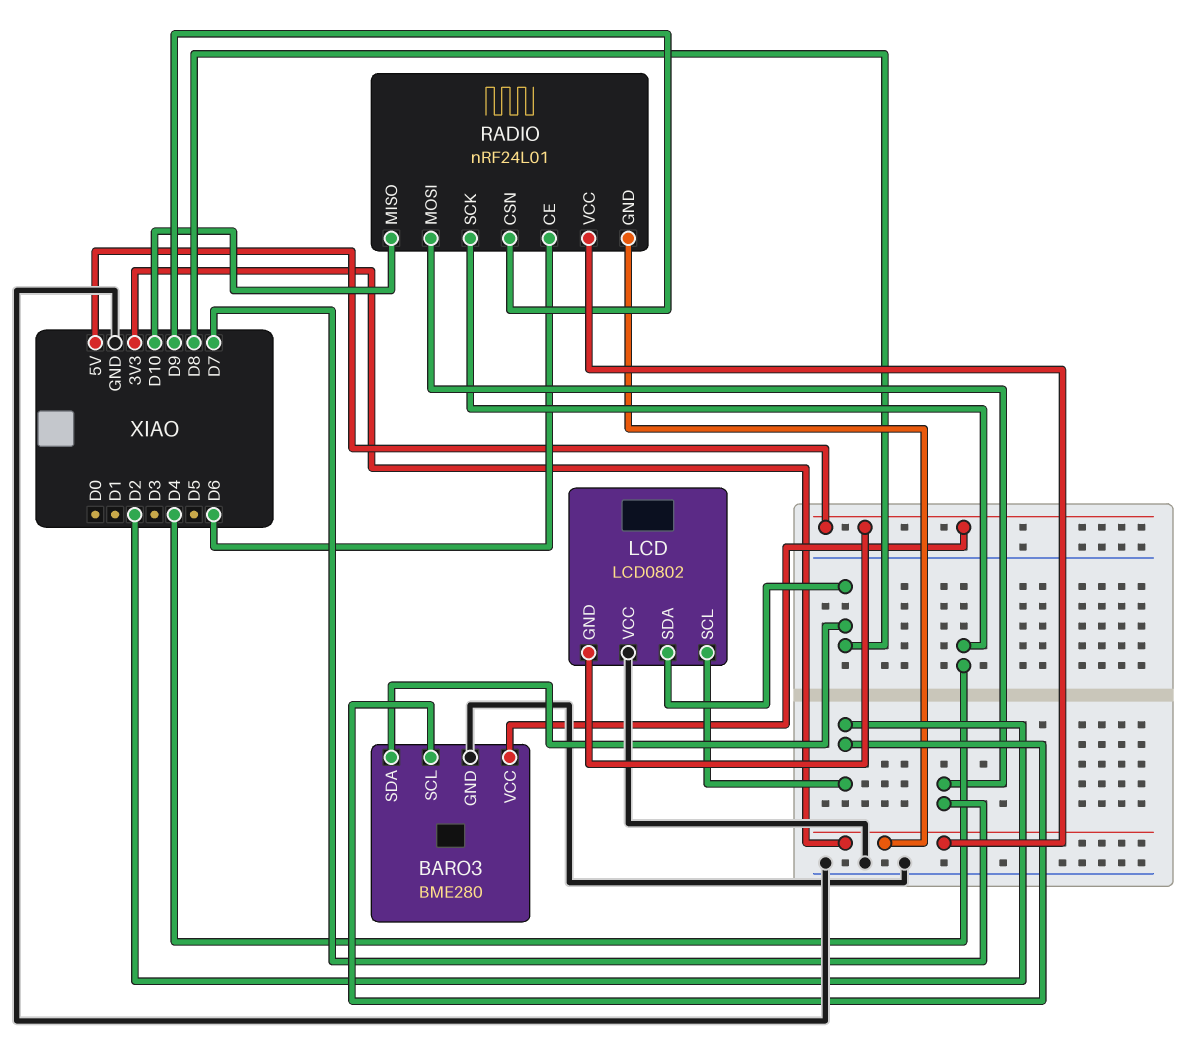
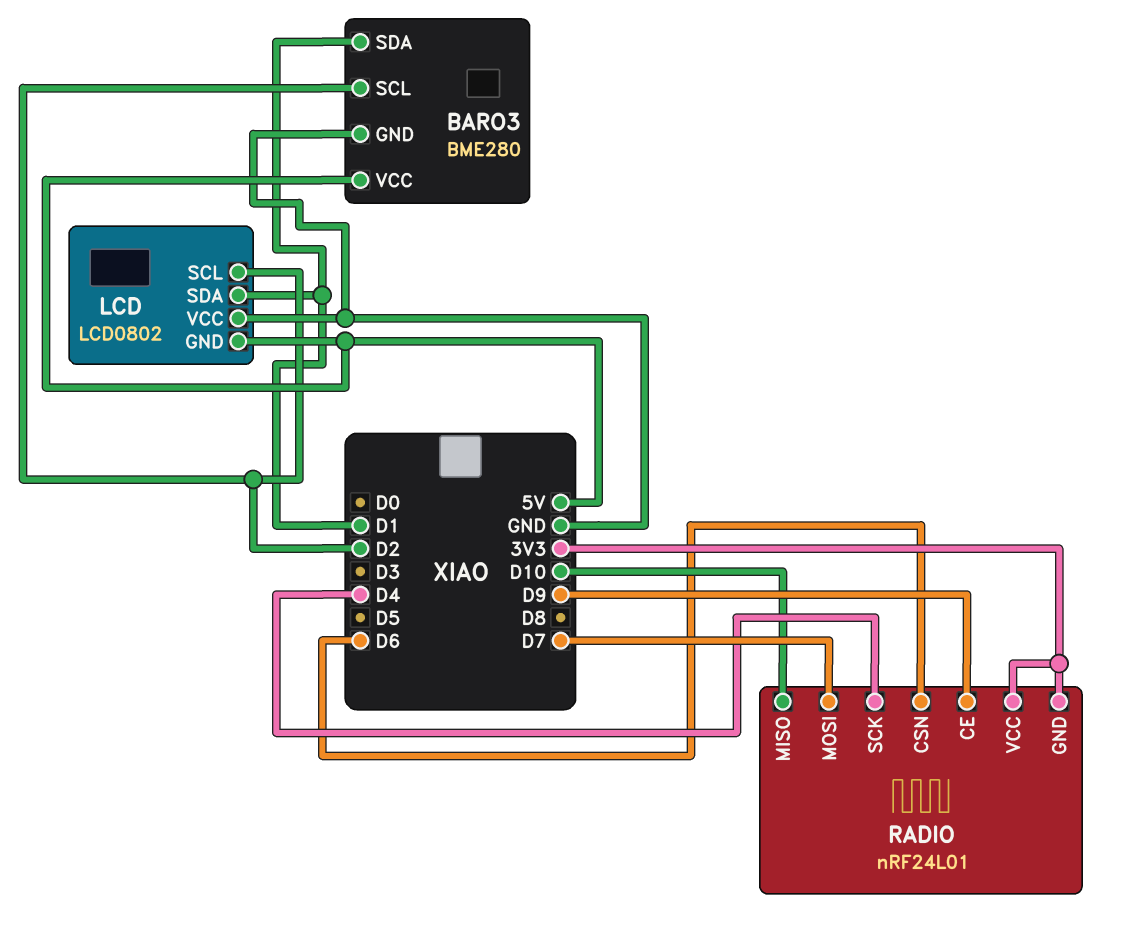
BARO3 pin SDA: D8 -> D1
LCD pin SDA: D8 -> D1
RADIO pin CE: D6 -> D9
RADIO pin CSN: D9 -> D6

